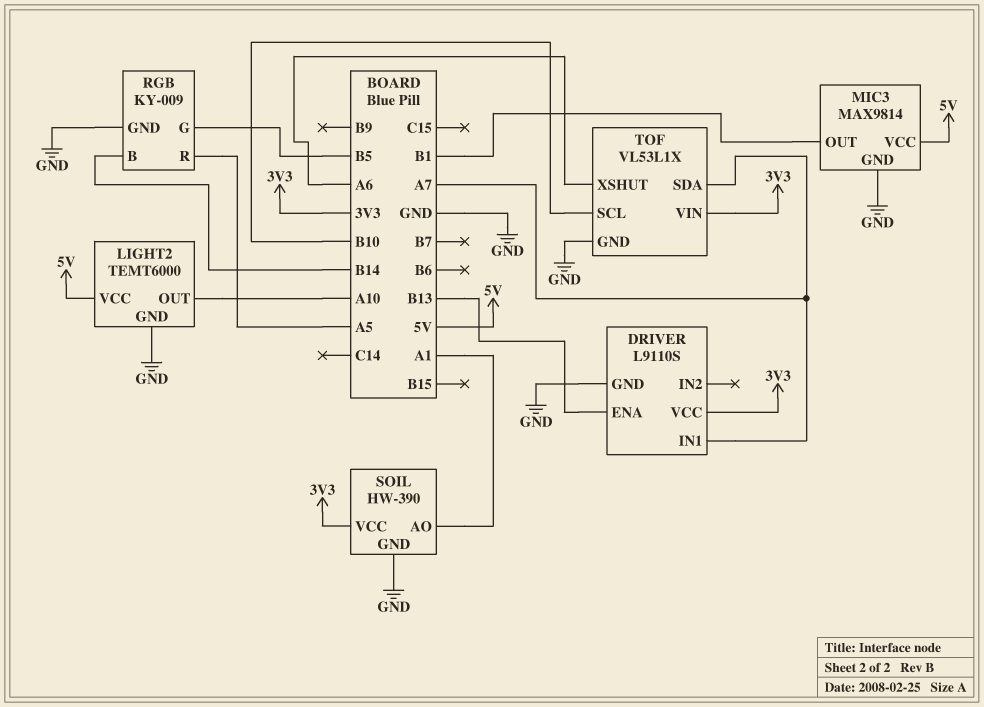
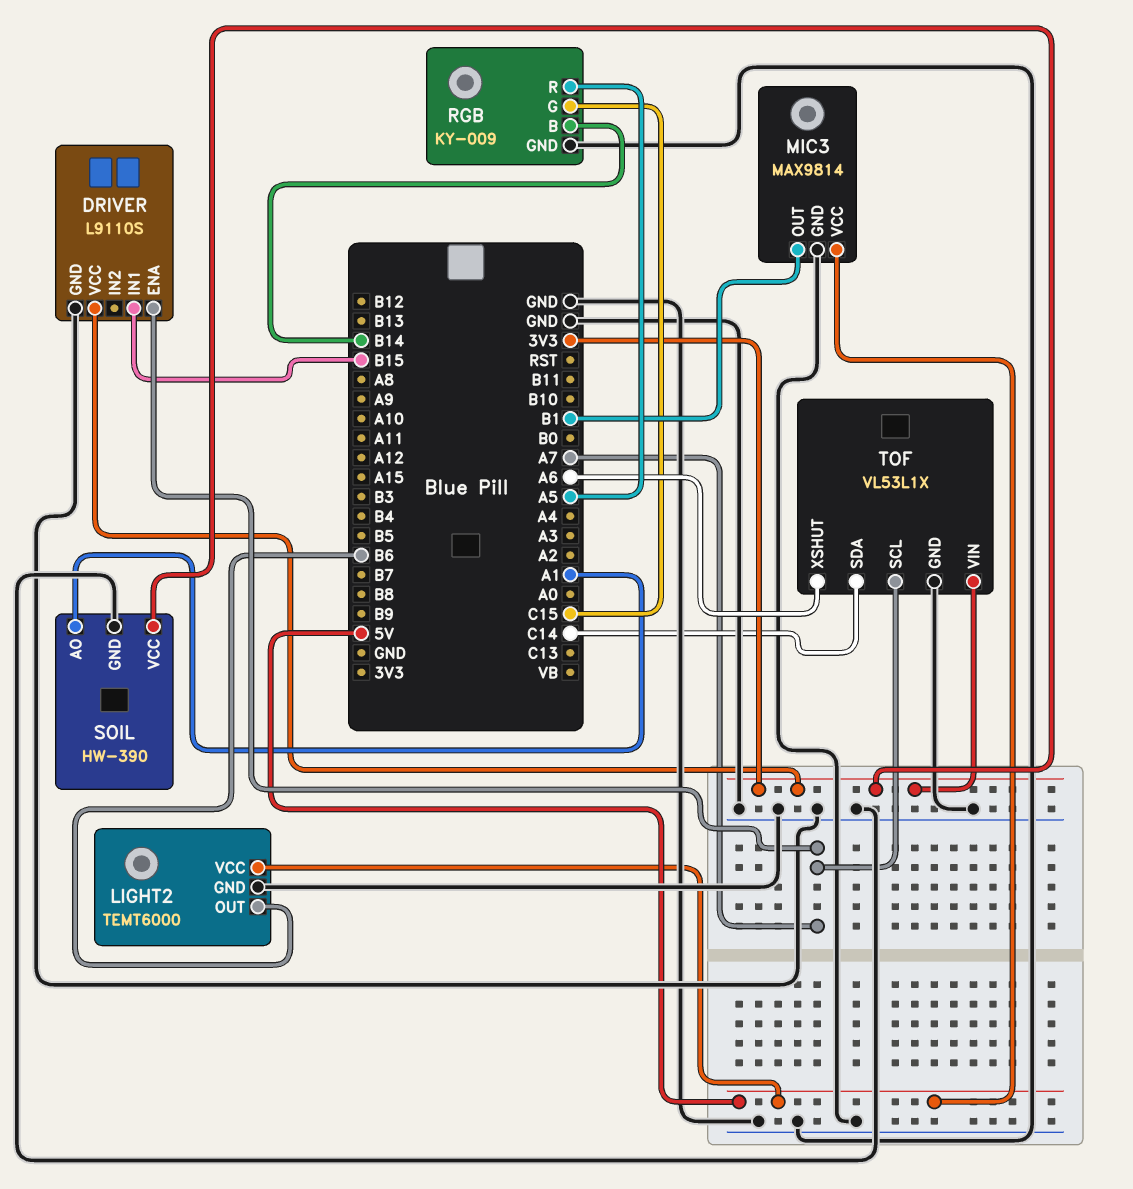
DRIVER pin ENA: B13 -> A7
DRIVER pin IN1: A7 -> B15
LIGHT2 pin OUT: A10 -> B6
RGB pin G: B5 -> C15
TOF pin SCL: B10 -> A7
TOF pin SDA: A7 -> C14

